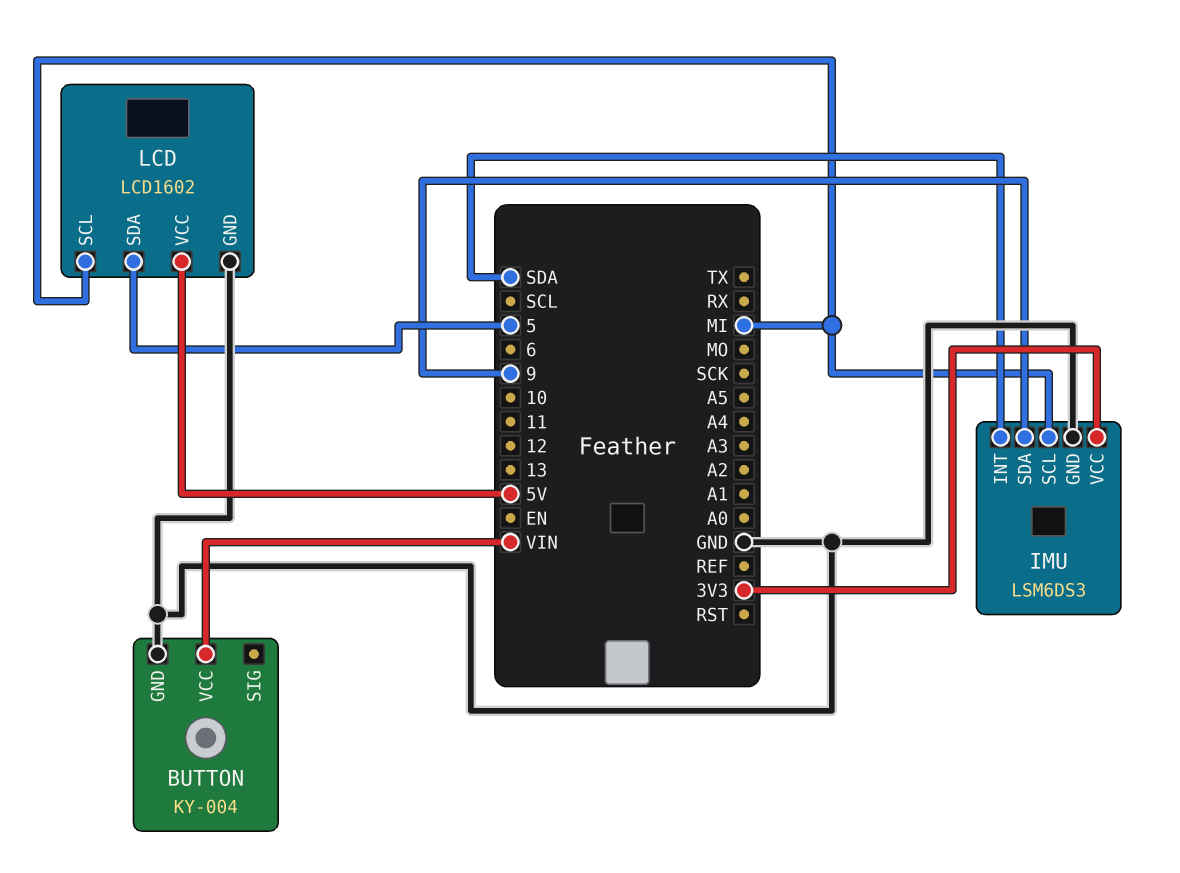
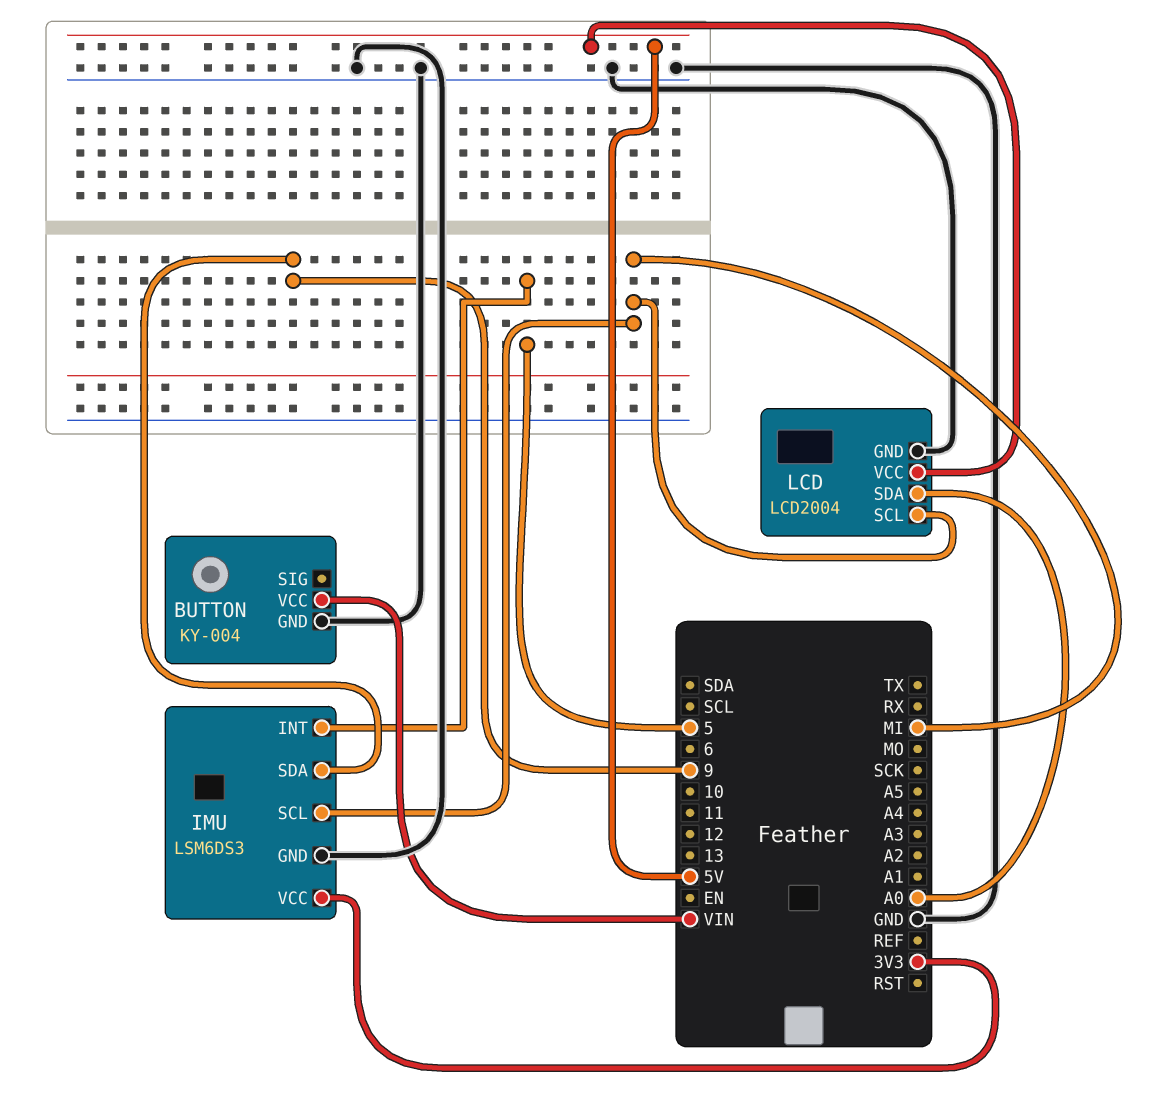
IMU pin INT: SDA -> 5
LCD: LCD1602 -> LCD2004
LCD pin SDA: 5 -> A0

